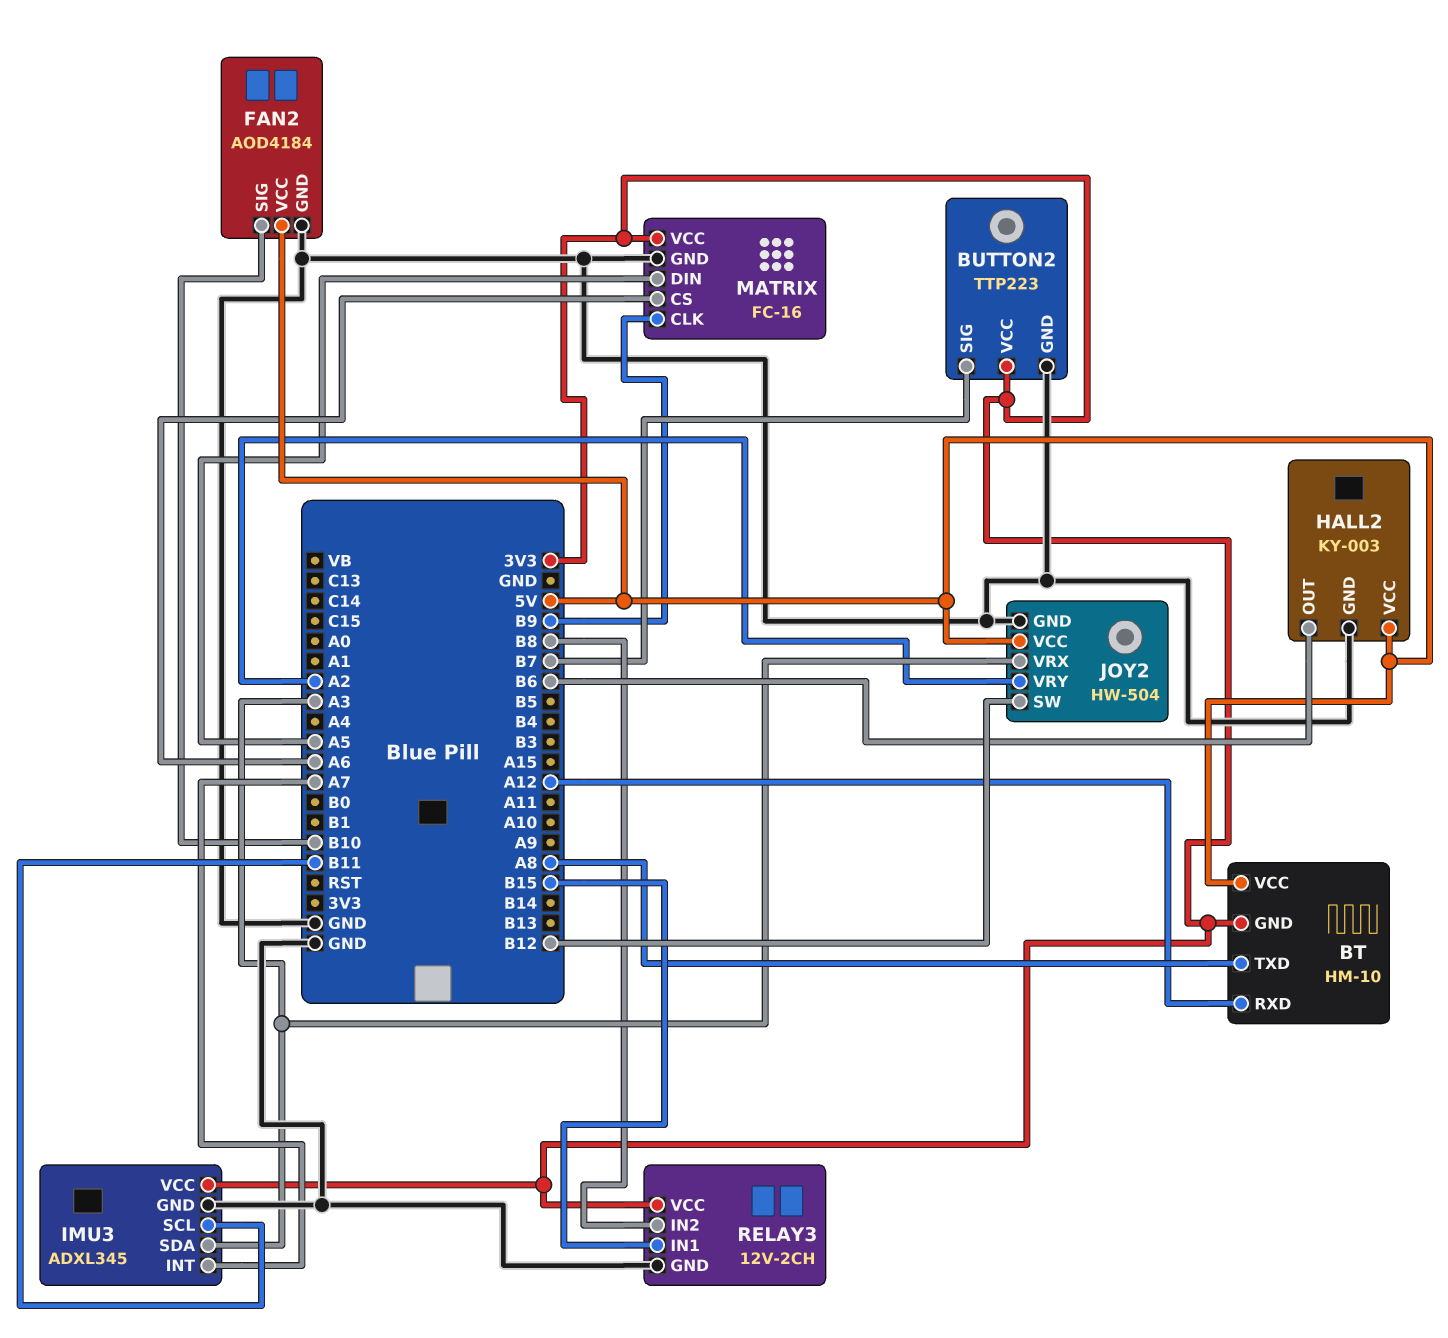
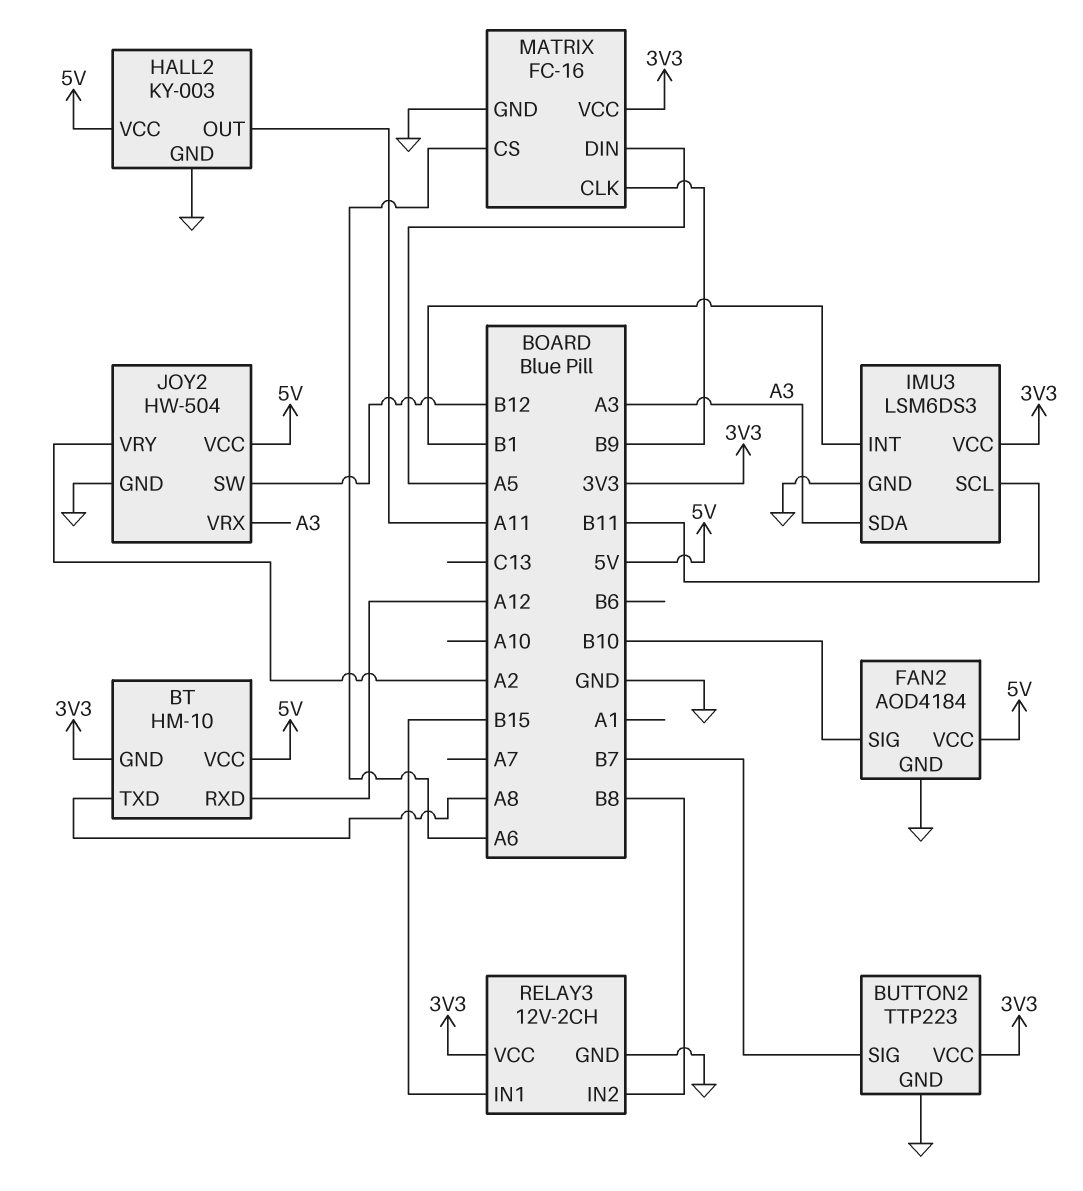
HALL2 pin OUT: B6 -> A11
IMU3: ADXL345 -> LSM6DS3
IMU3 pin INT: A7 -> B1

